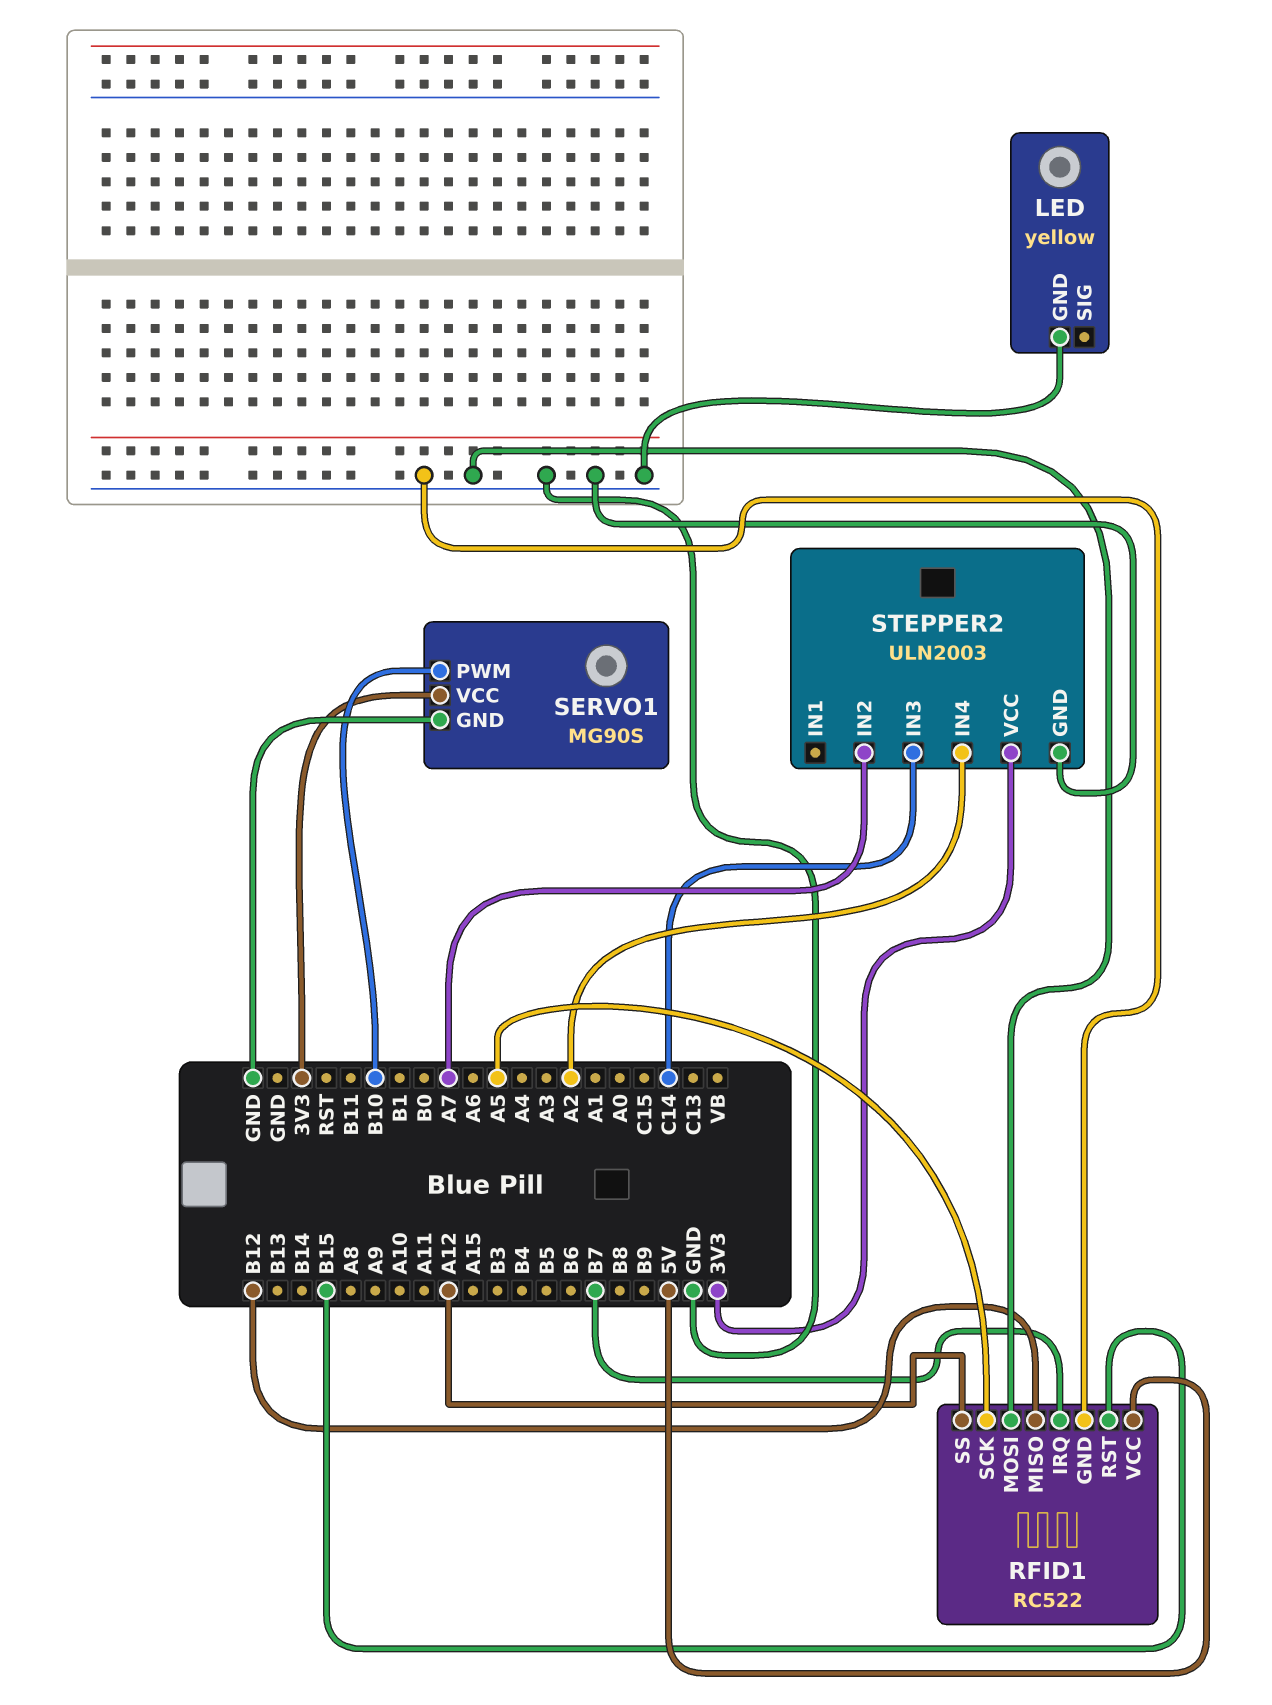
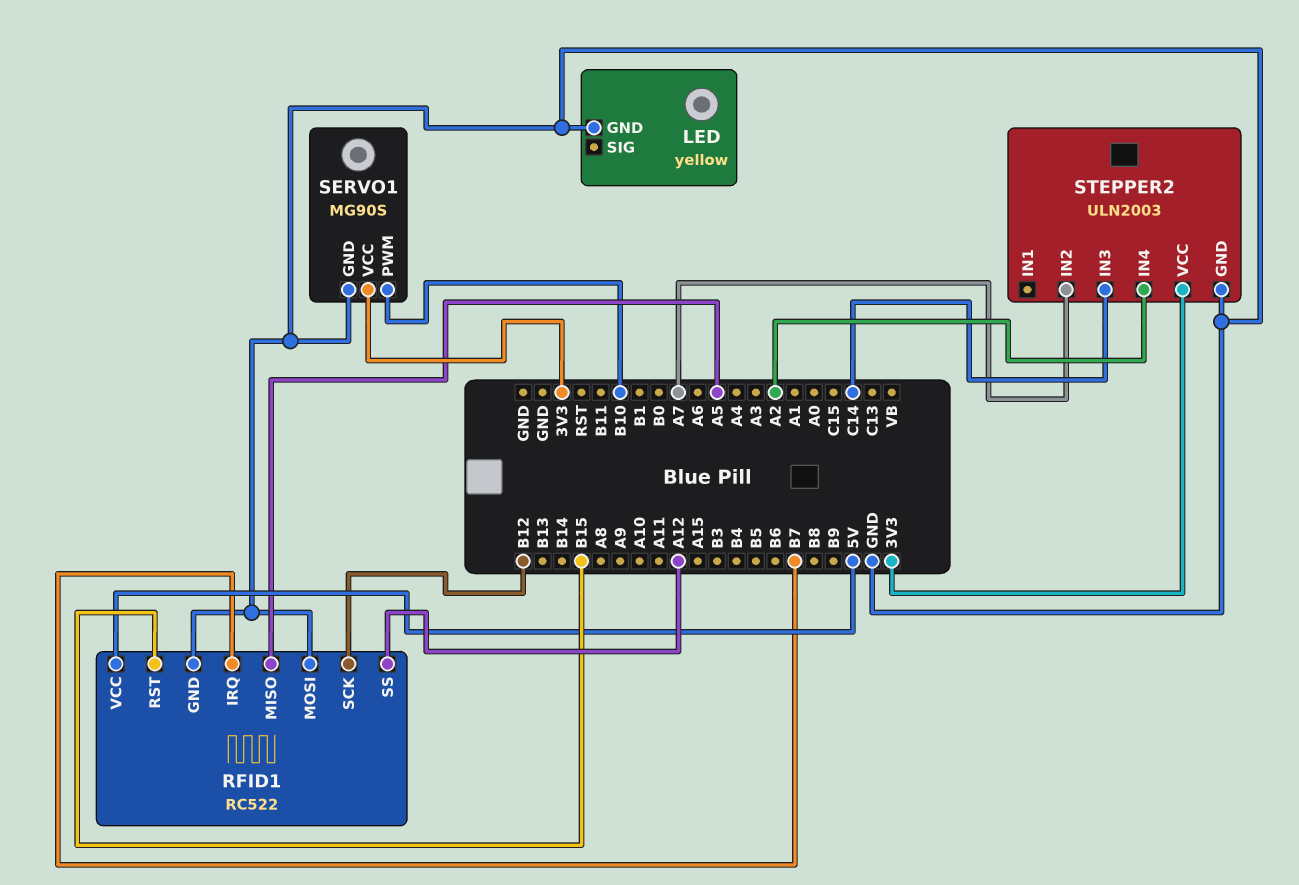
RFID1 pin MISO: B12 -> A5
RFID1 pin SCK: A5 -> B12

